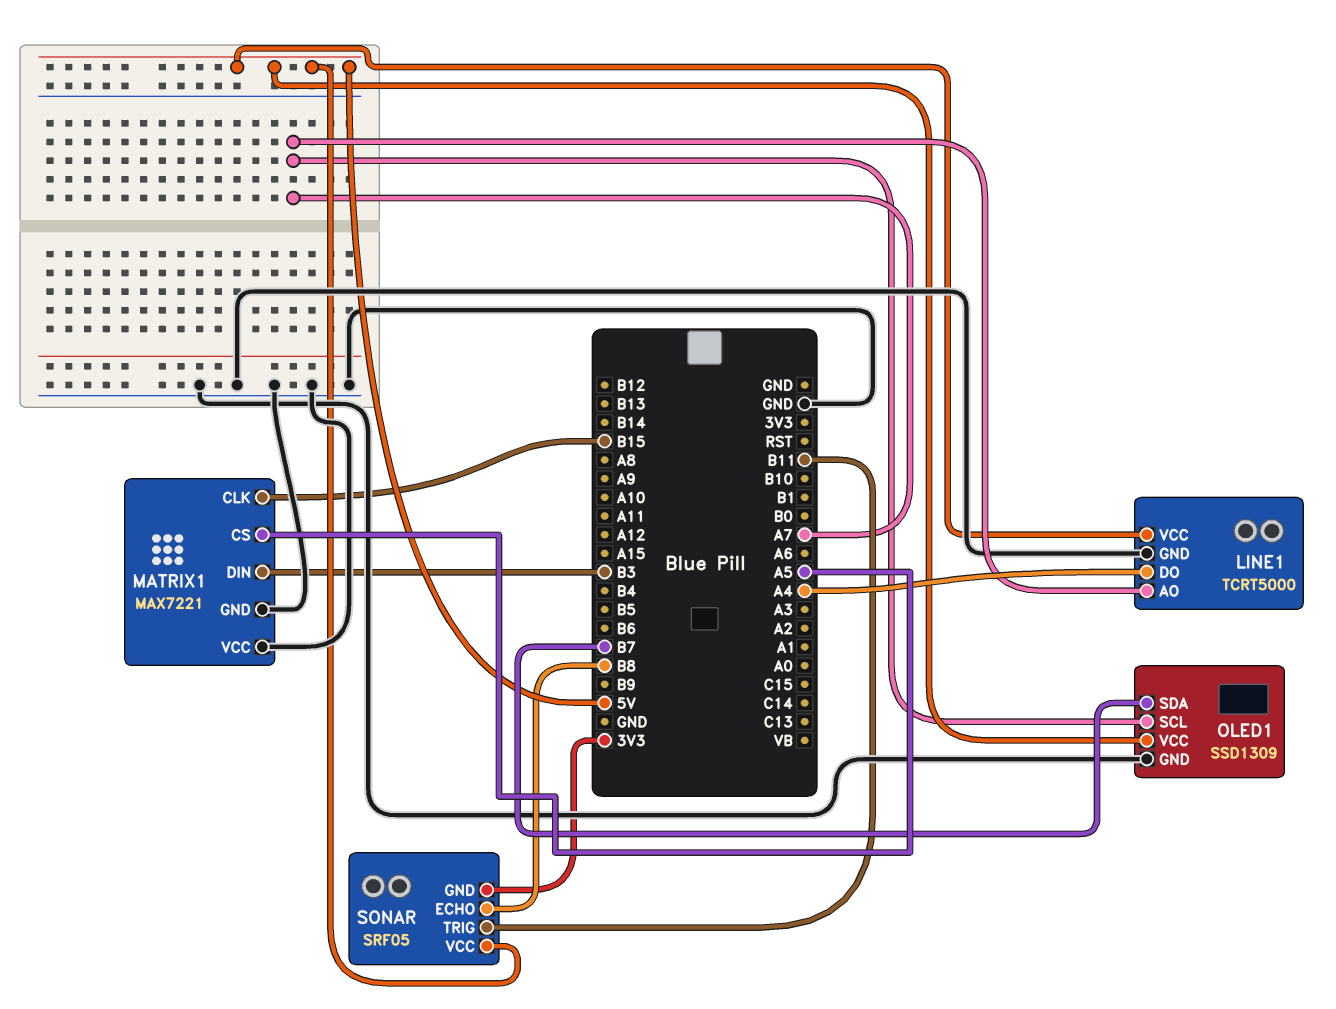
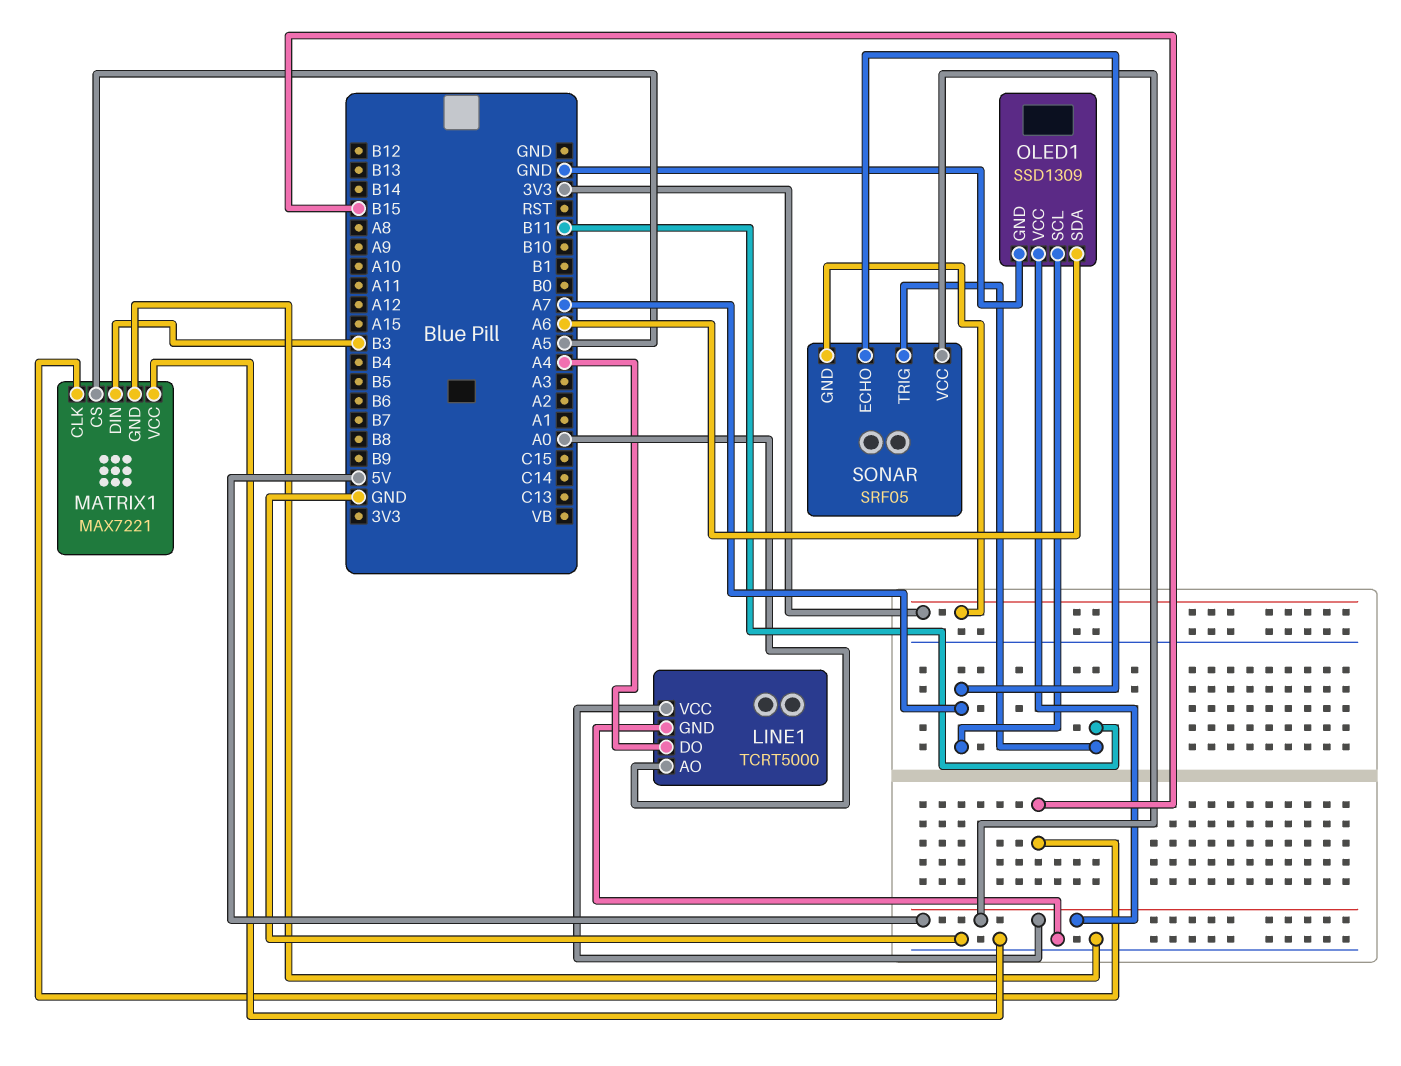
LINE1 pin AO: A7 -> A0
OLED1 pin SDA: B7 -> A6
SONAR pin ECHO: B8 -> A7

